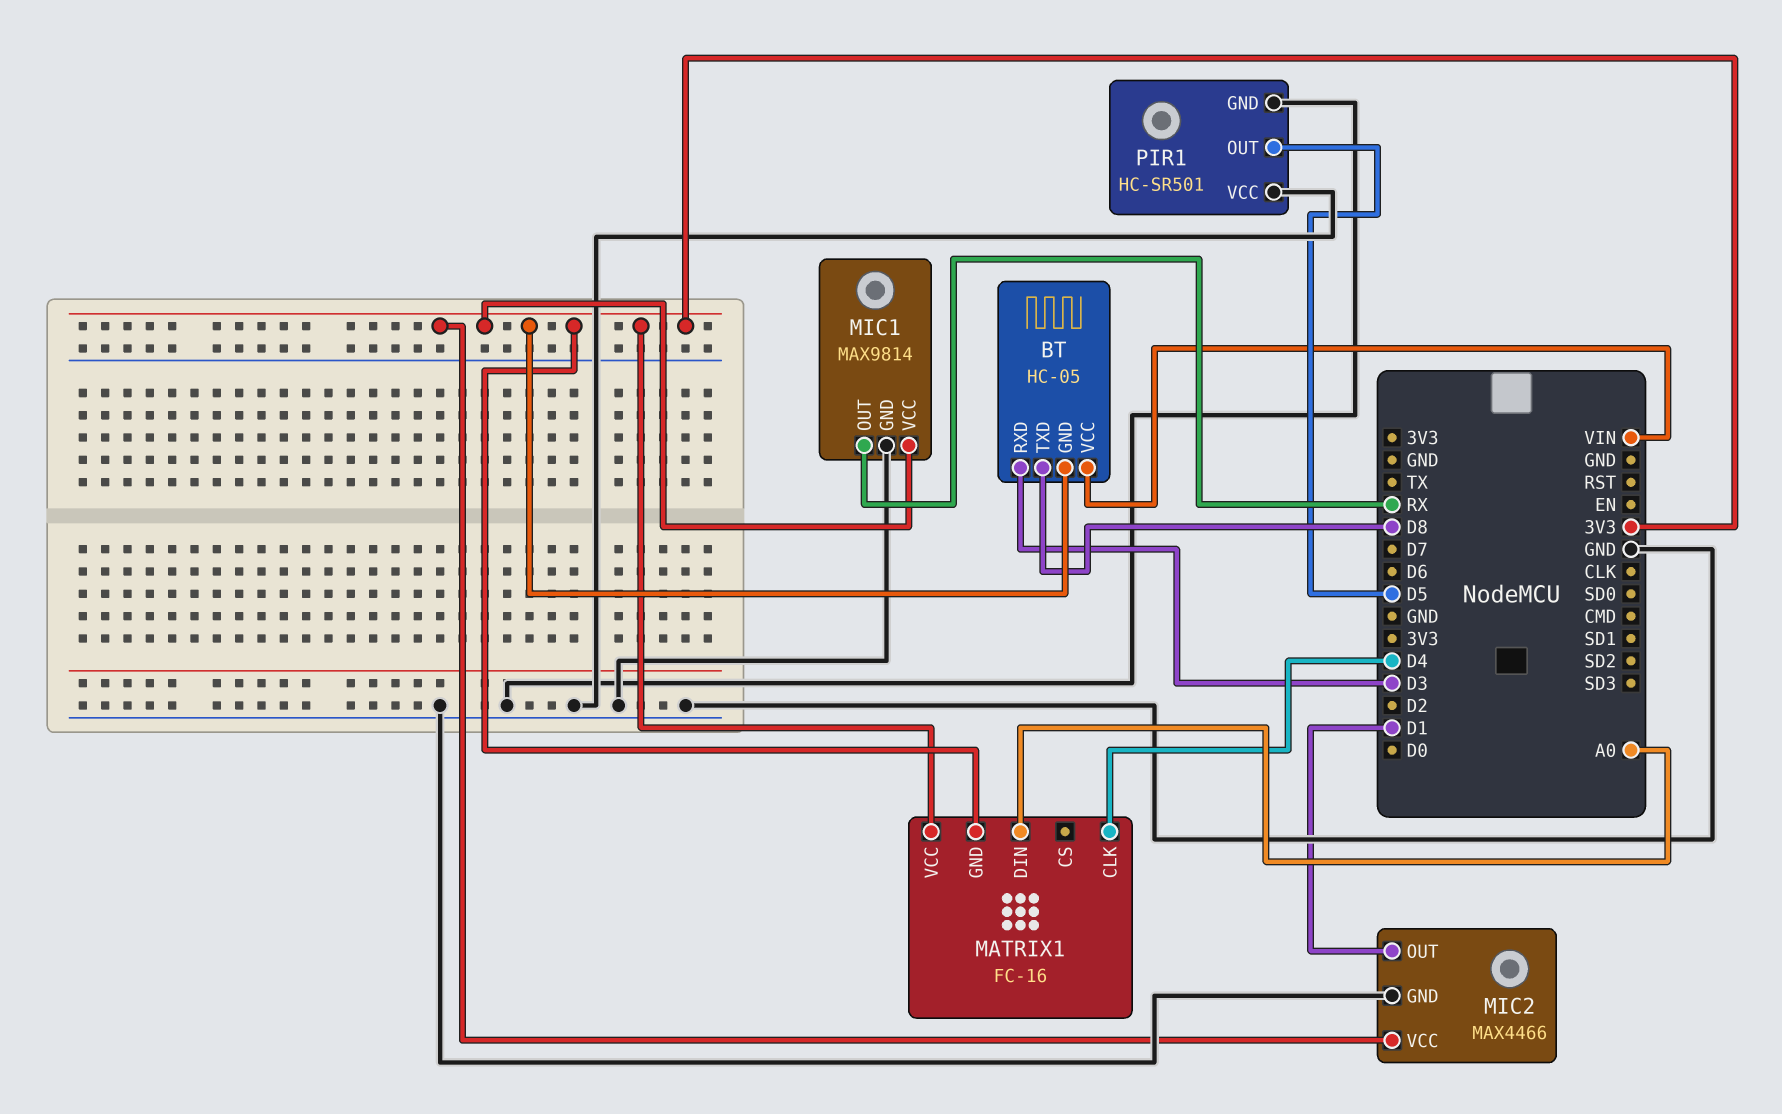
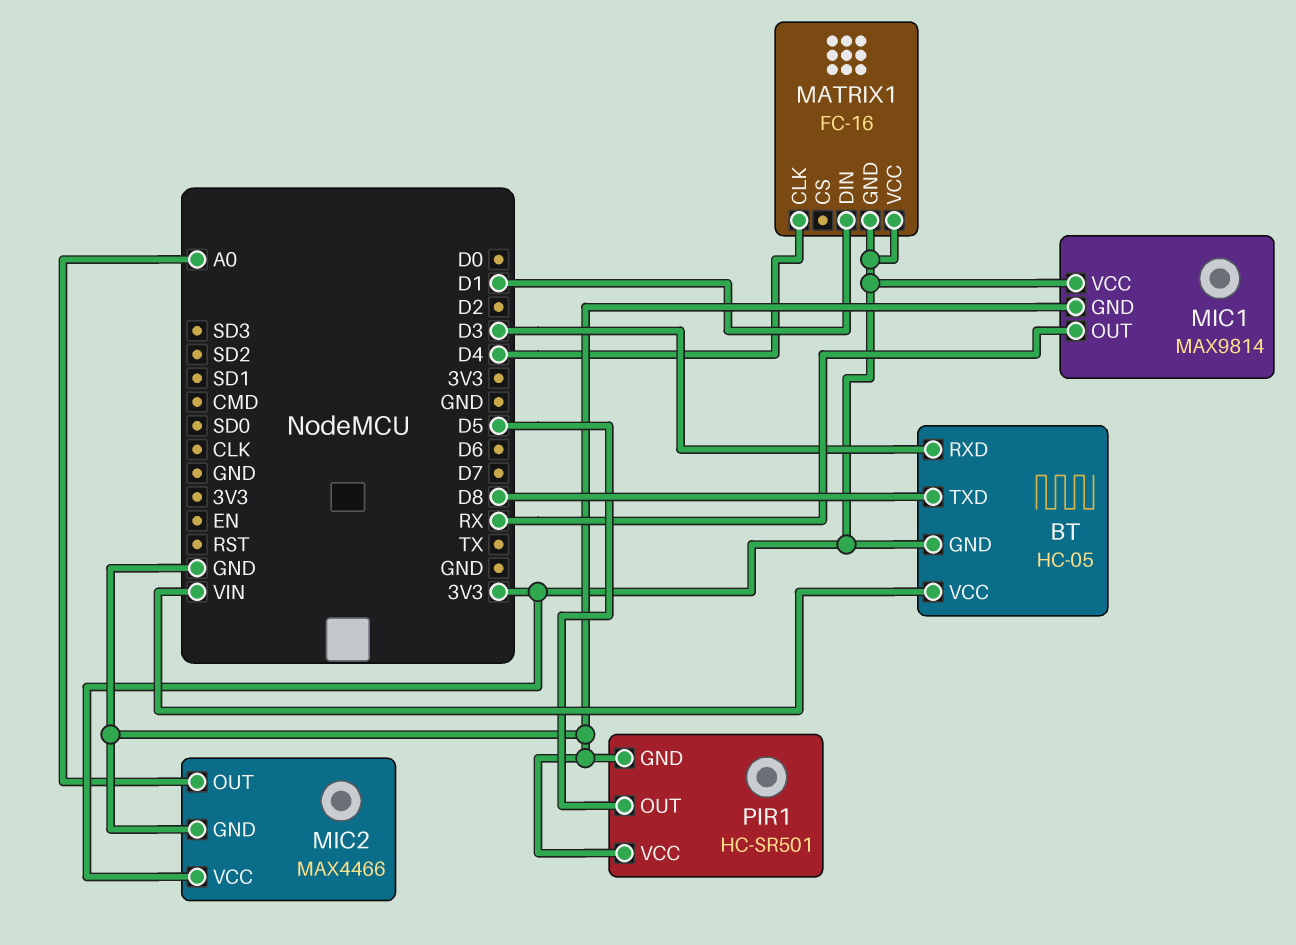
MATRIX1 pin DIN: A0 -> D1
MIC2 pin OUT: D1 -> A0

